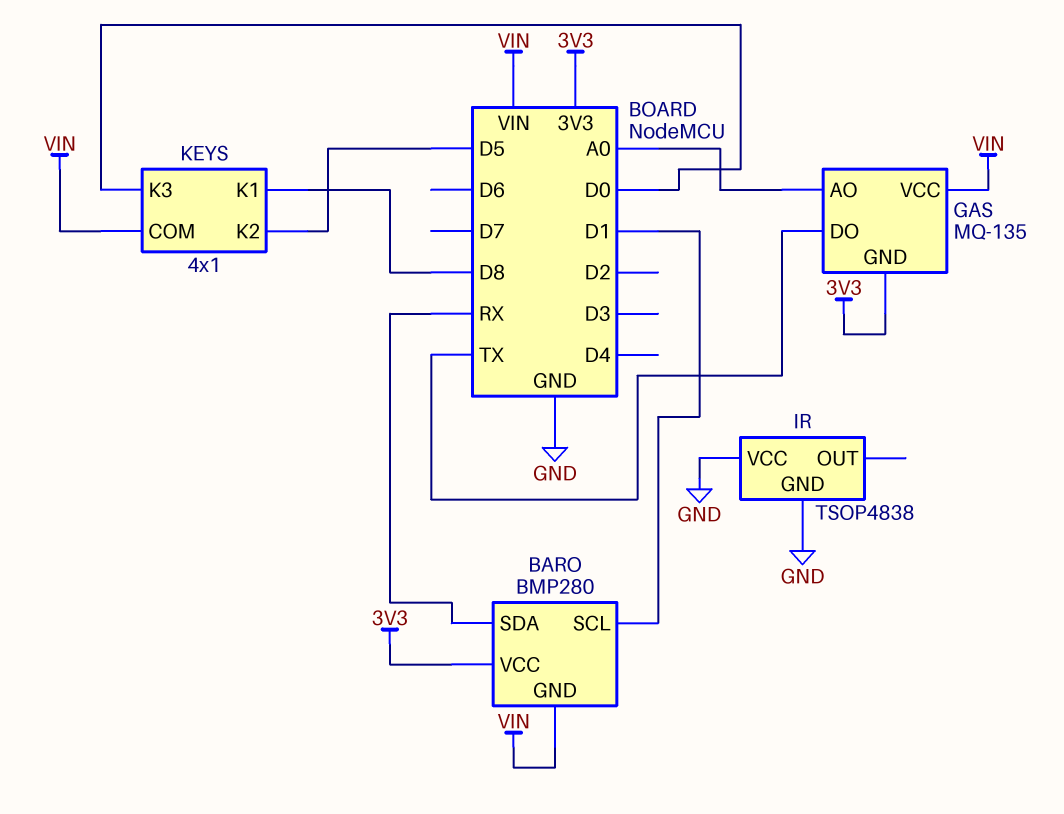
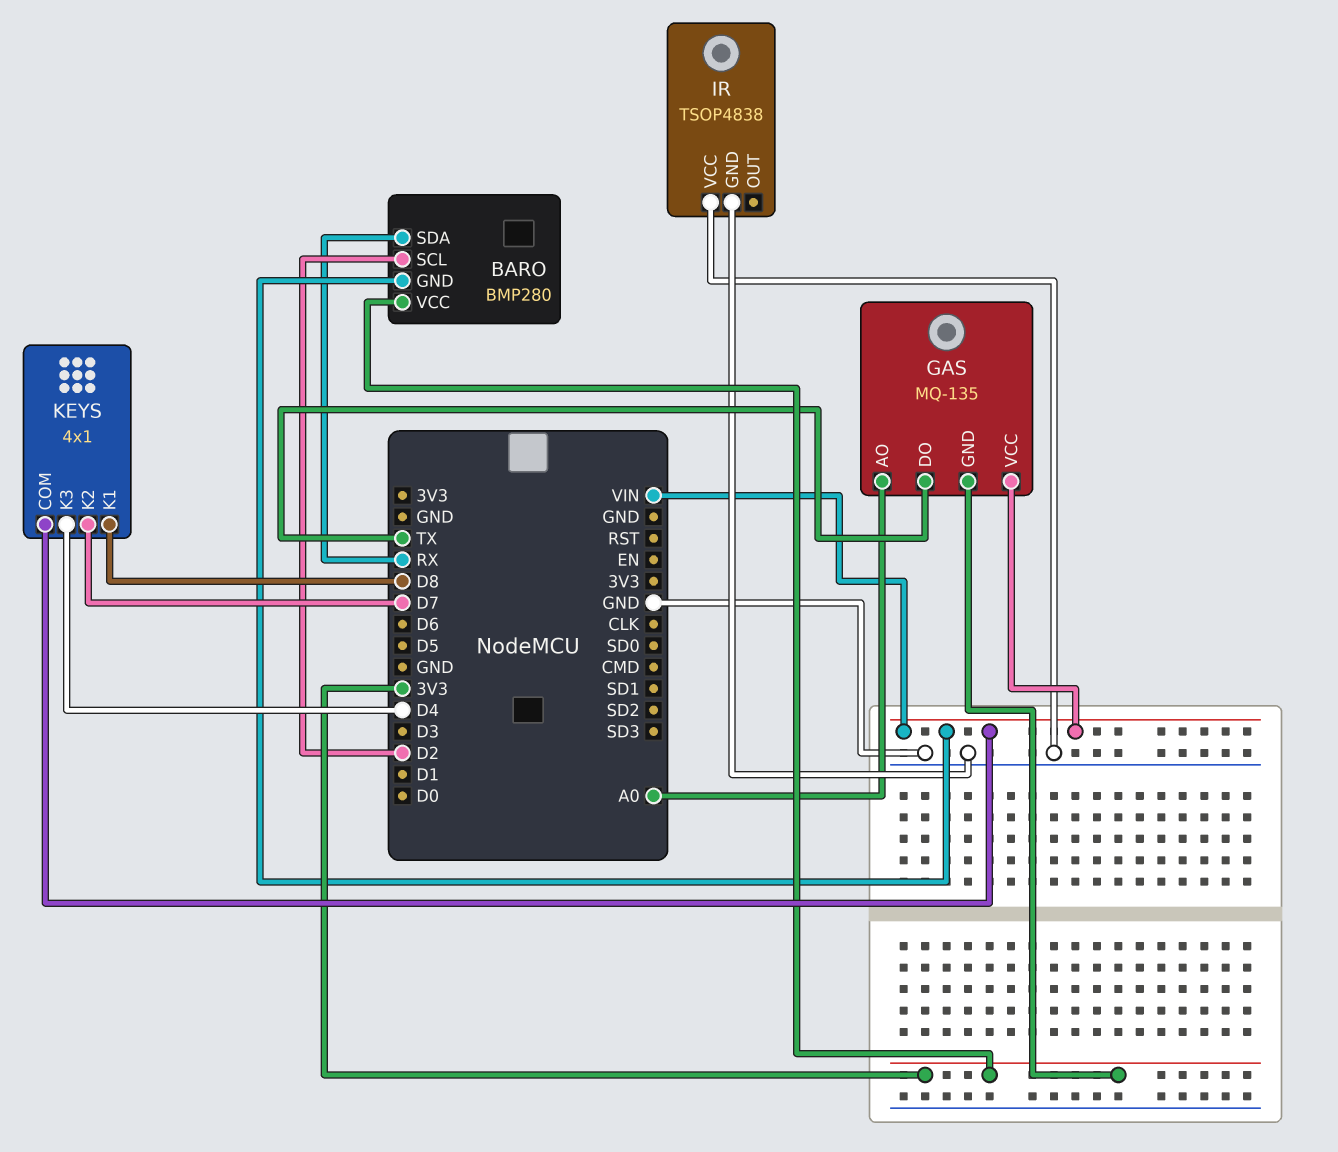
BARO pin SCL: D1 -> D2
KEYS pin K2: D5 -> D7
KEYS pin K3: D0 -> D4

